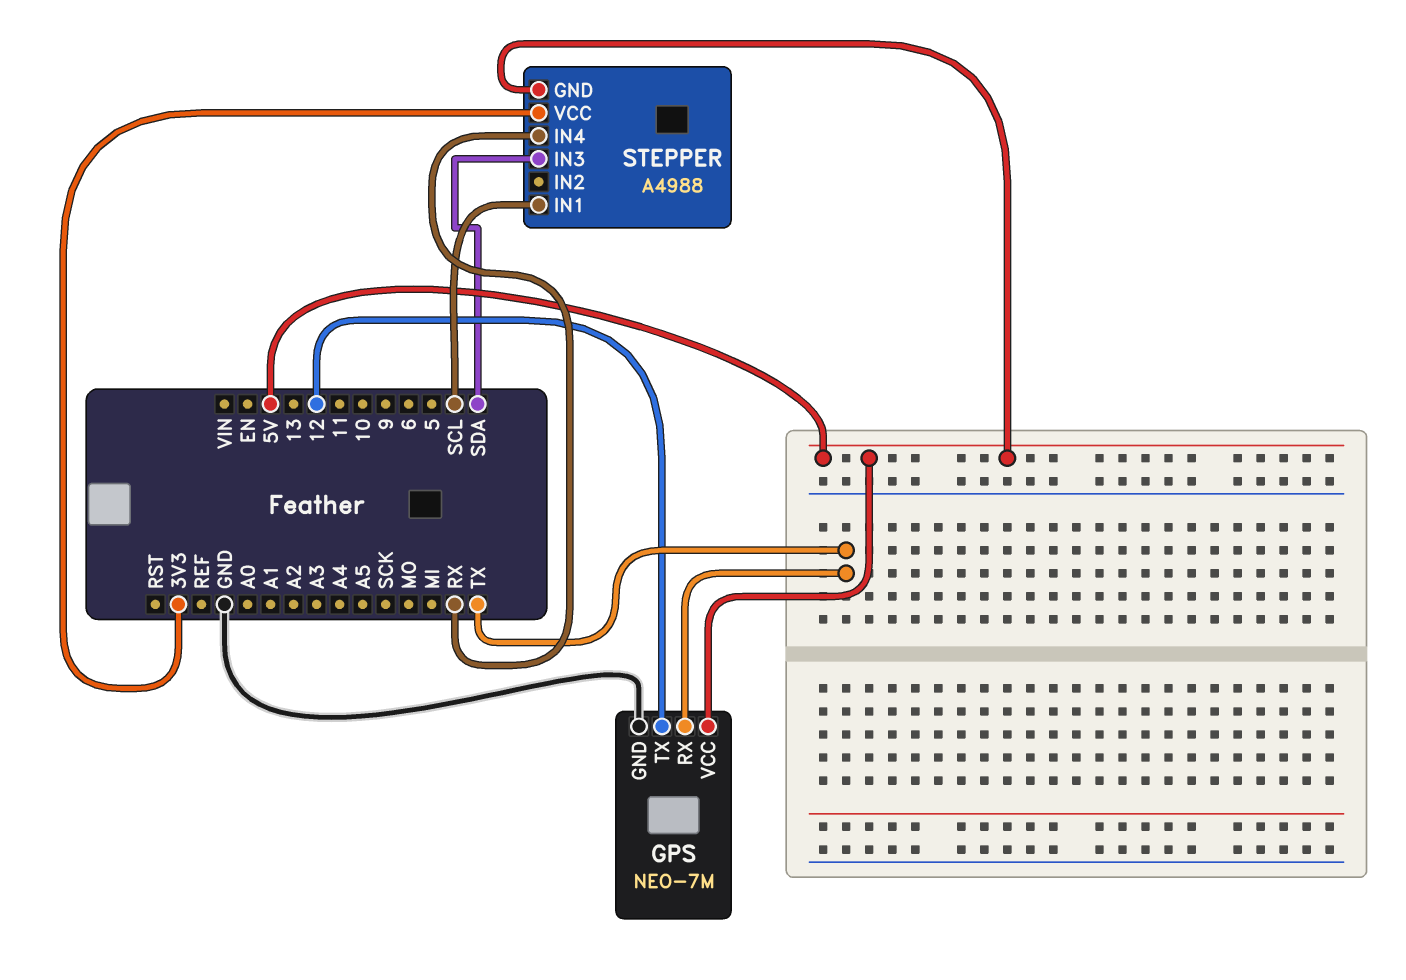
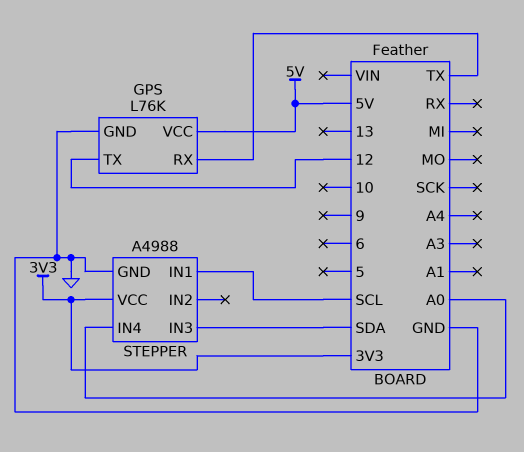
GPS: NEO-7M -> L76K
STEPPER pin GND: 5V -> GND
STEPPER pin IN4: RX -> A0

